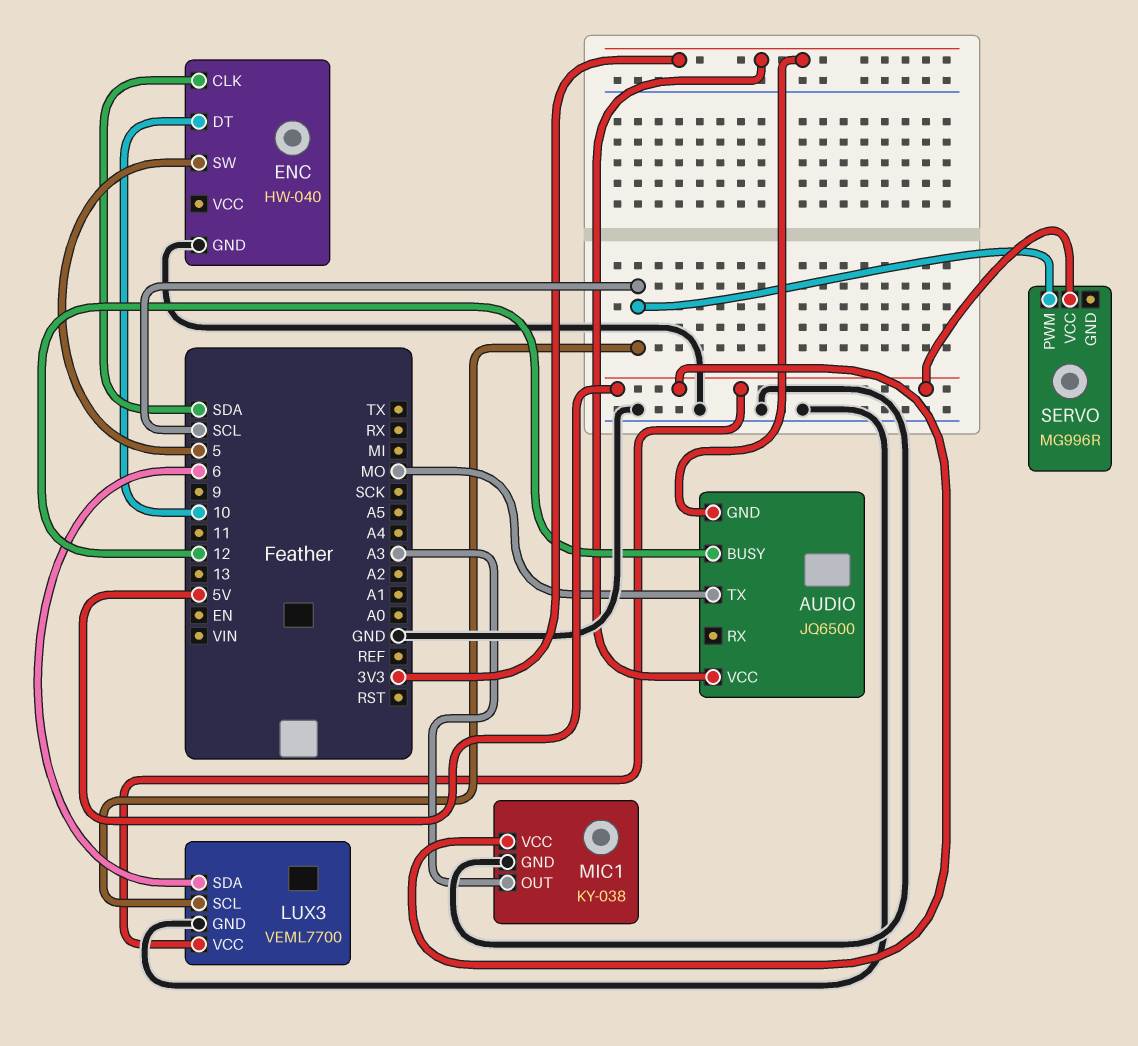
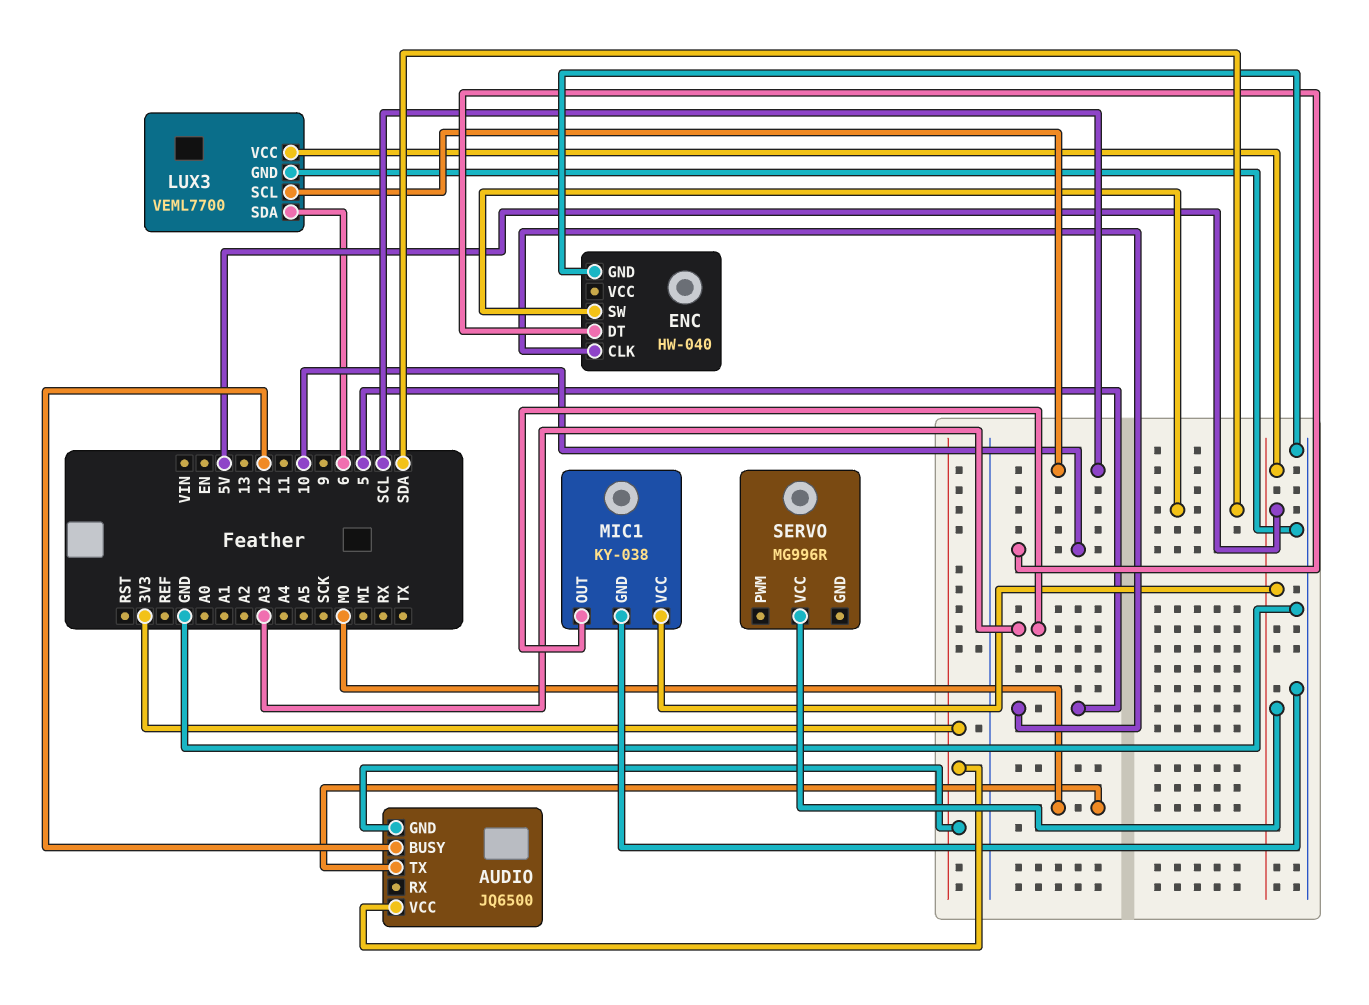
ENC pin CLK: SDA -> 5
ENC pin SW: 5 -> SDA
SERVO pin PWM: SCL -> none

